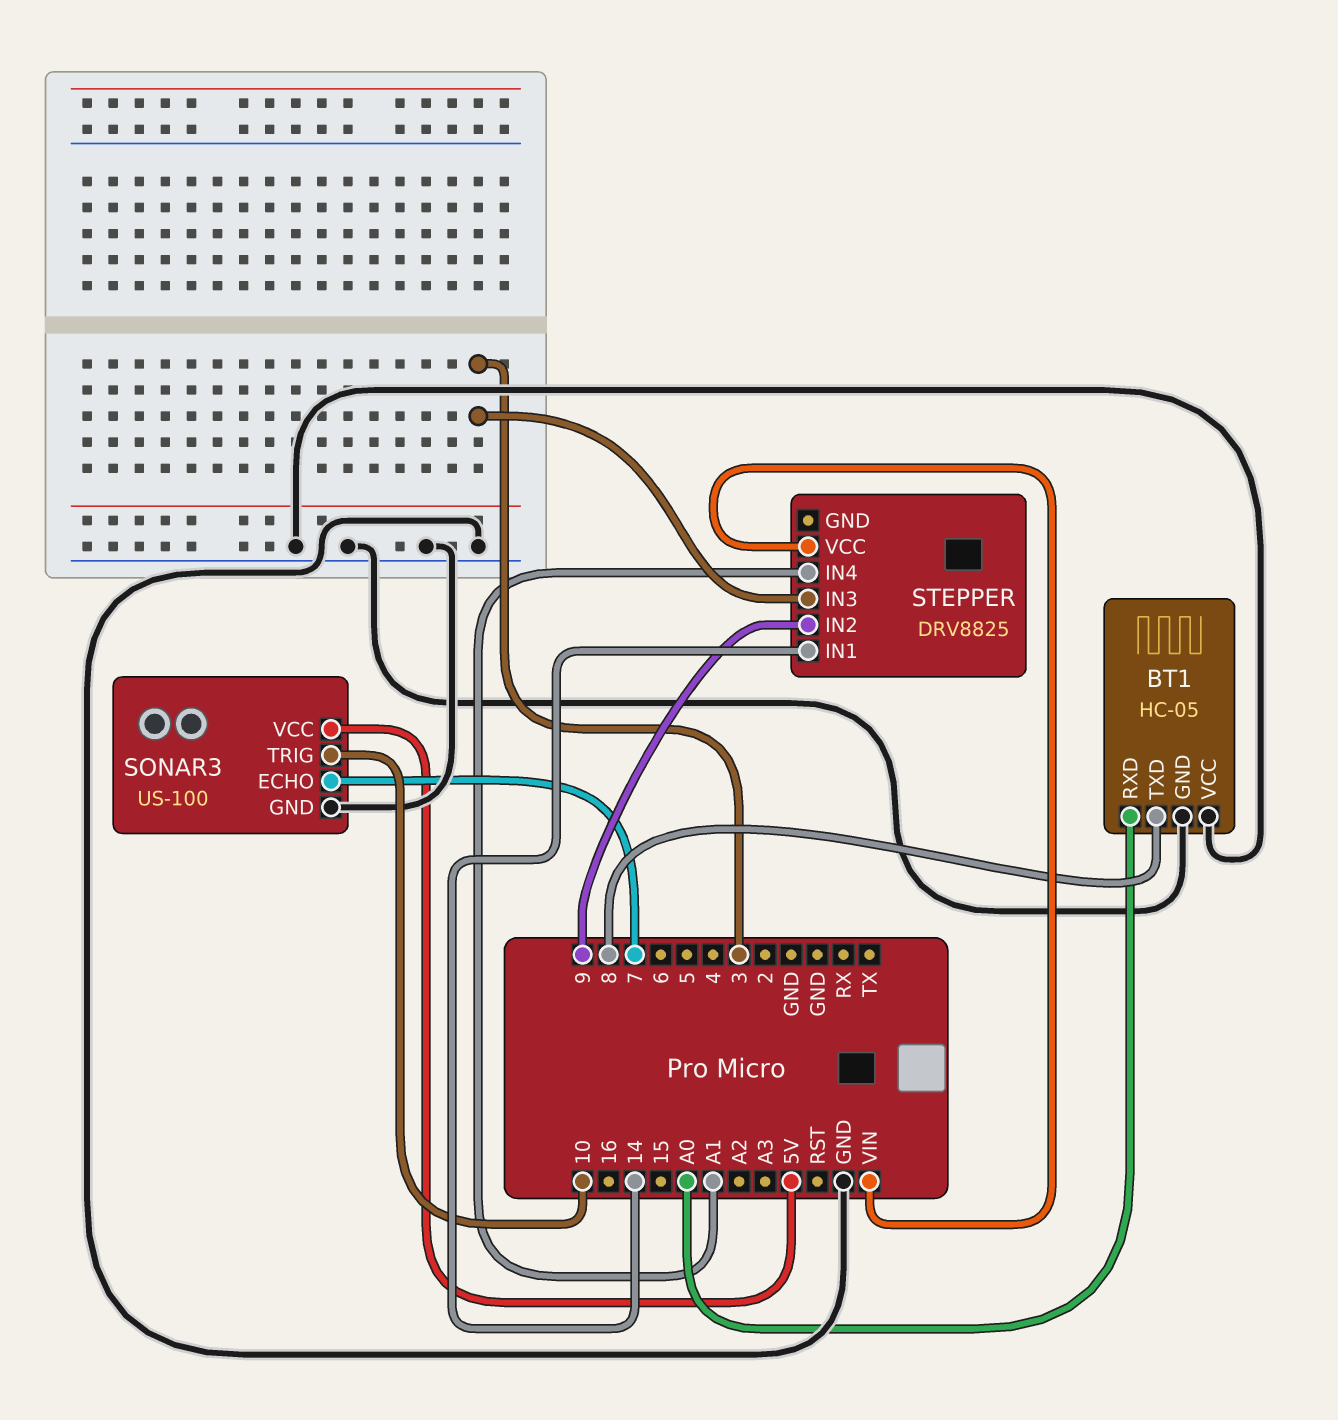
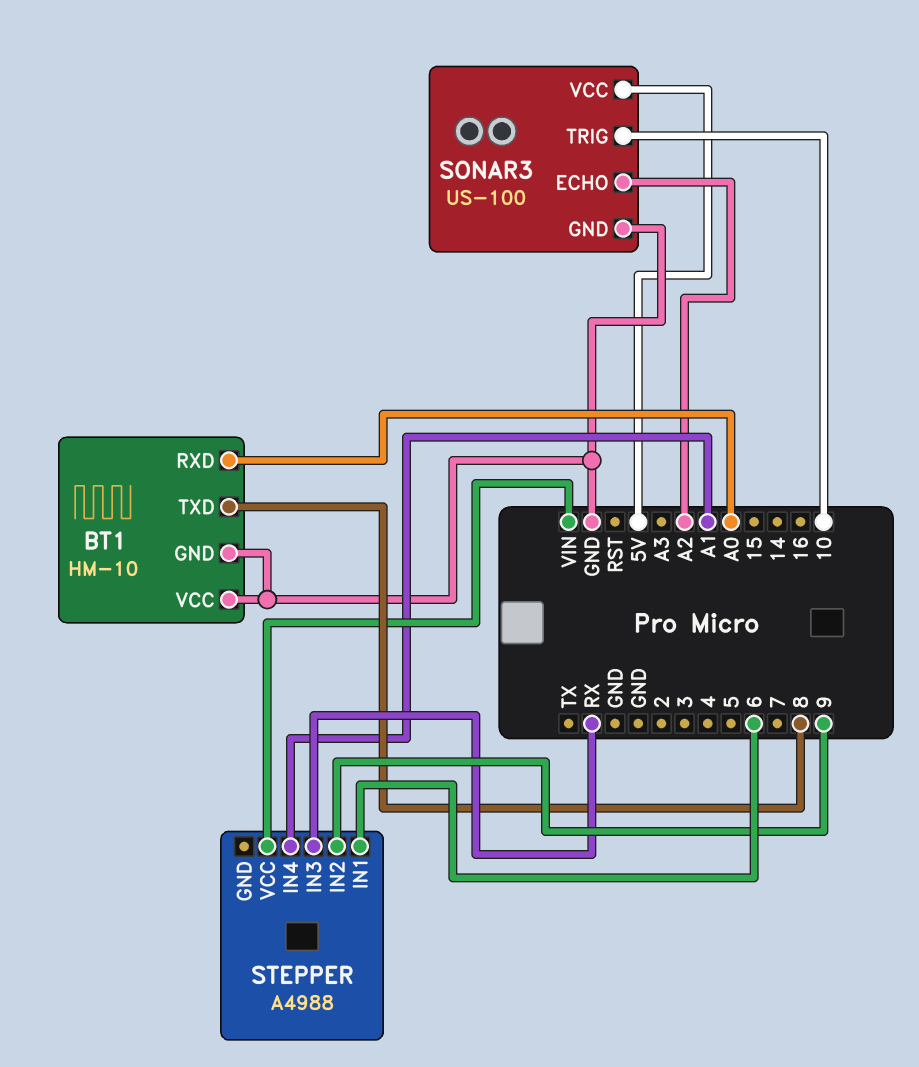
BT1: HC-05 -> HM-10
SONAR3 pin ECHO: 7 -> A2
STEPPER: DRV8825 -> A4988
STEPPER pin IN1: 14 -> 6
STEPPER pin IN3: 3 -> RX

